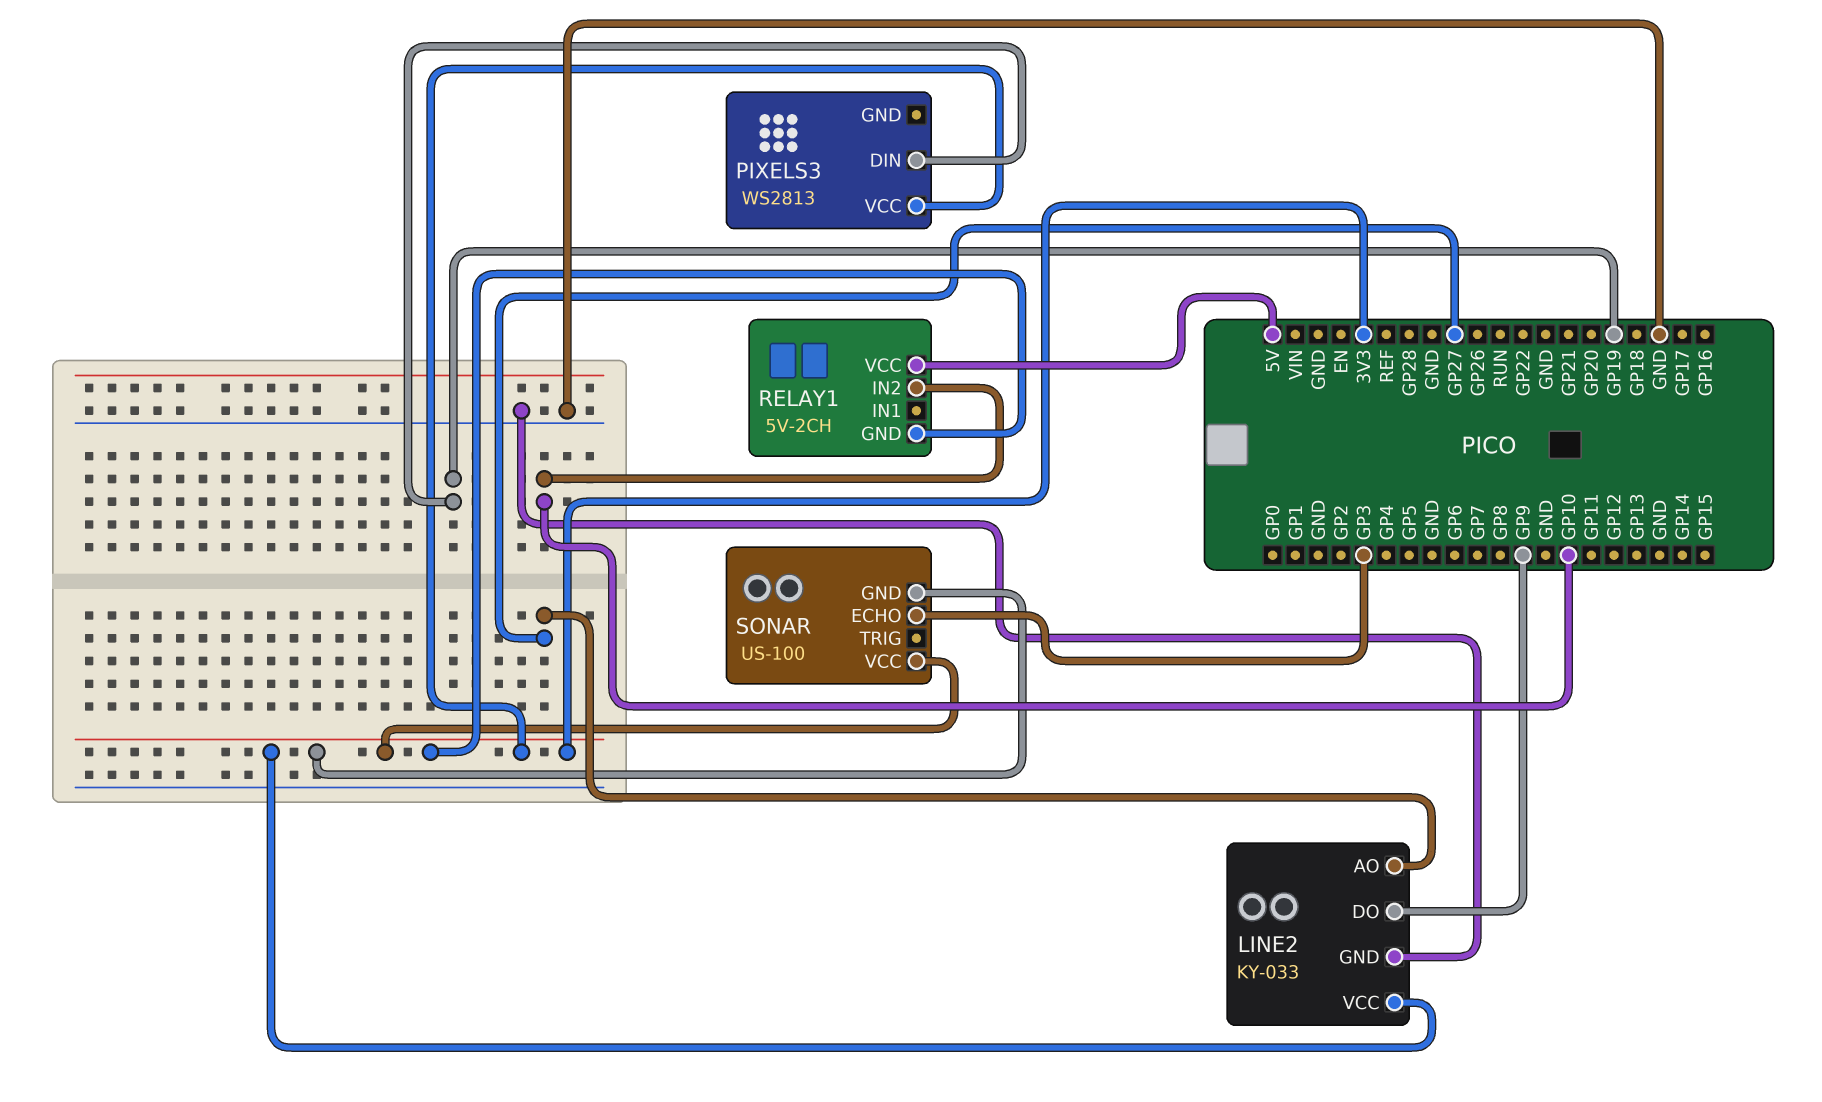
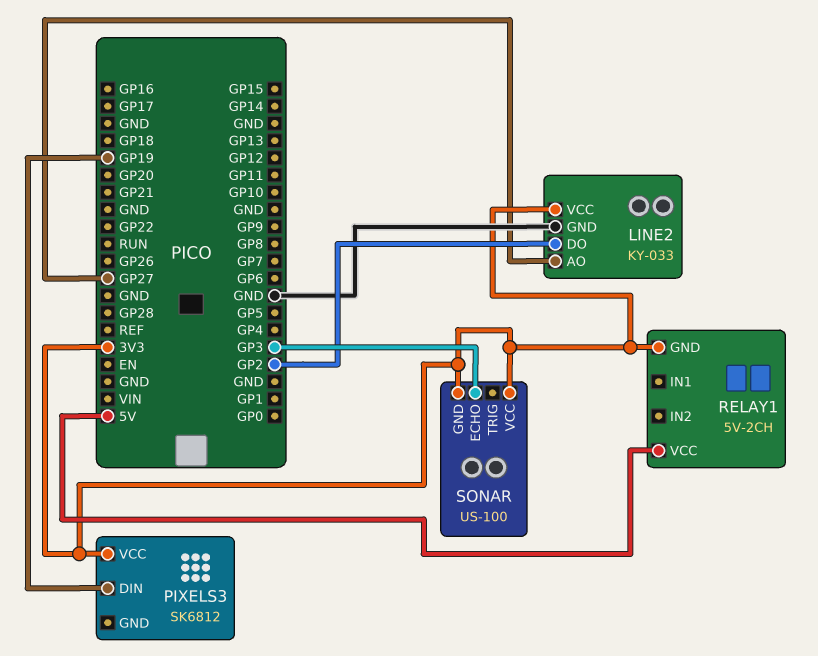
LINE2 pin DO: GP9 -> GP2
PIXELS3: WS2813 -> SK6812
RELAY1 pin IN2: GP10 -> none

